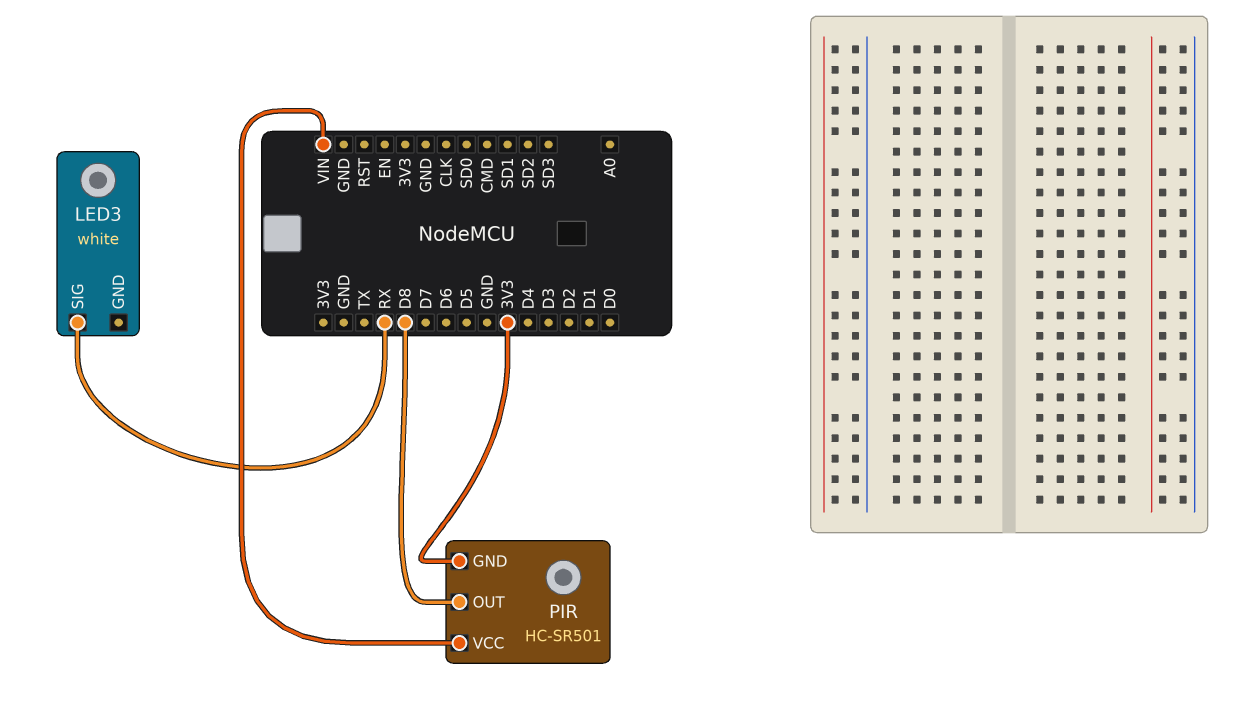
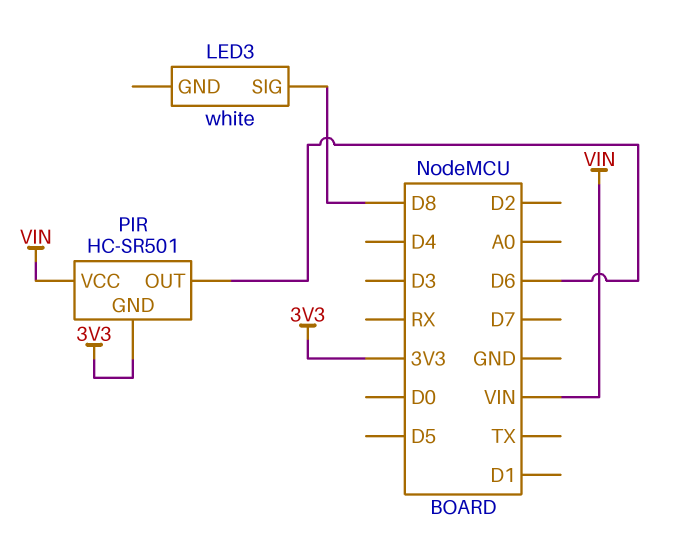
LED3 pin SIG: RX -> D8
PIR pin OUT: D8 -> D6

